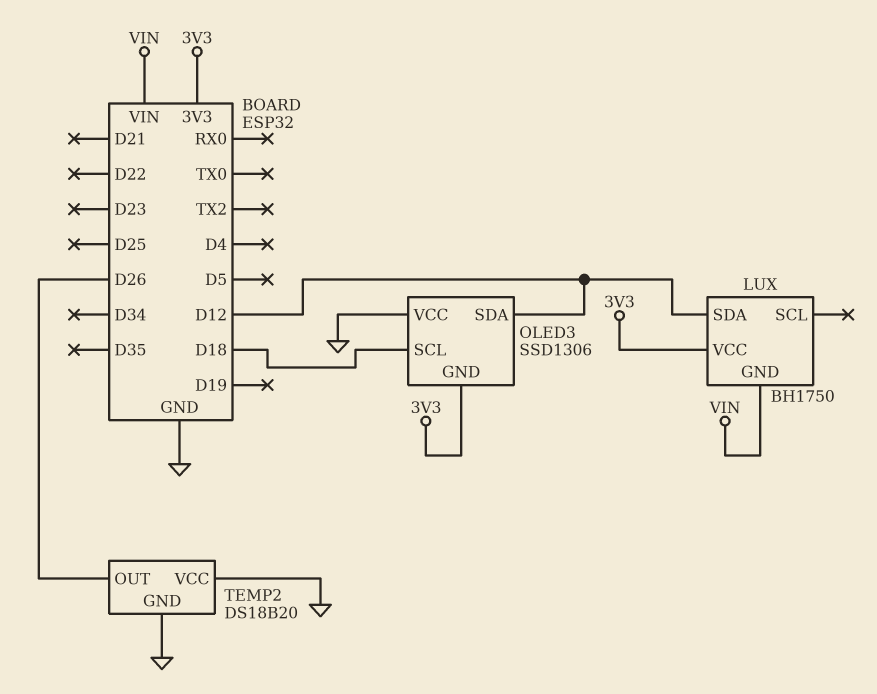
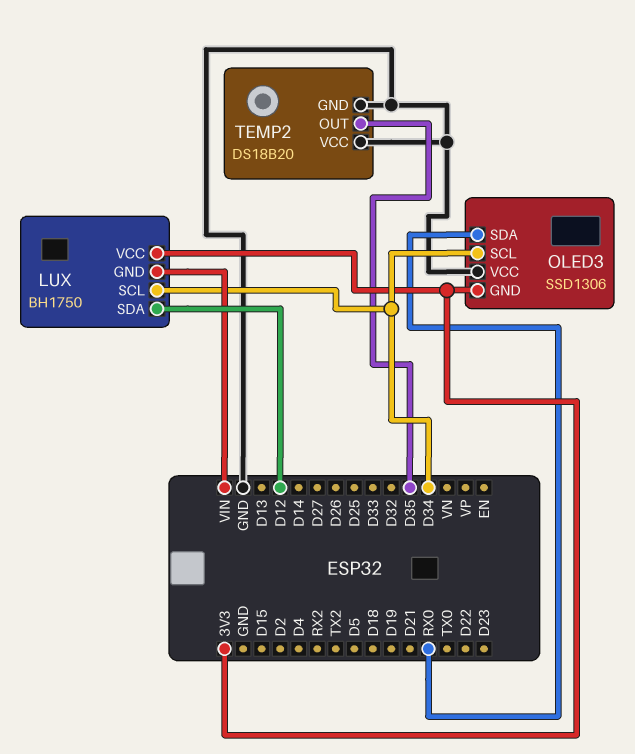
LUX pin SCL: none -> D34
OLED3 pin SCL: D18 -> D34
OLED3 pin SDA: D12 -> RX0
TEMP2 pin OUT: D26 -> D35

